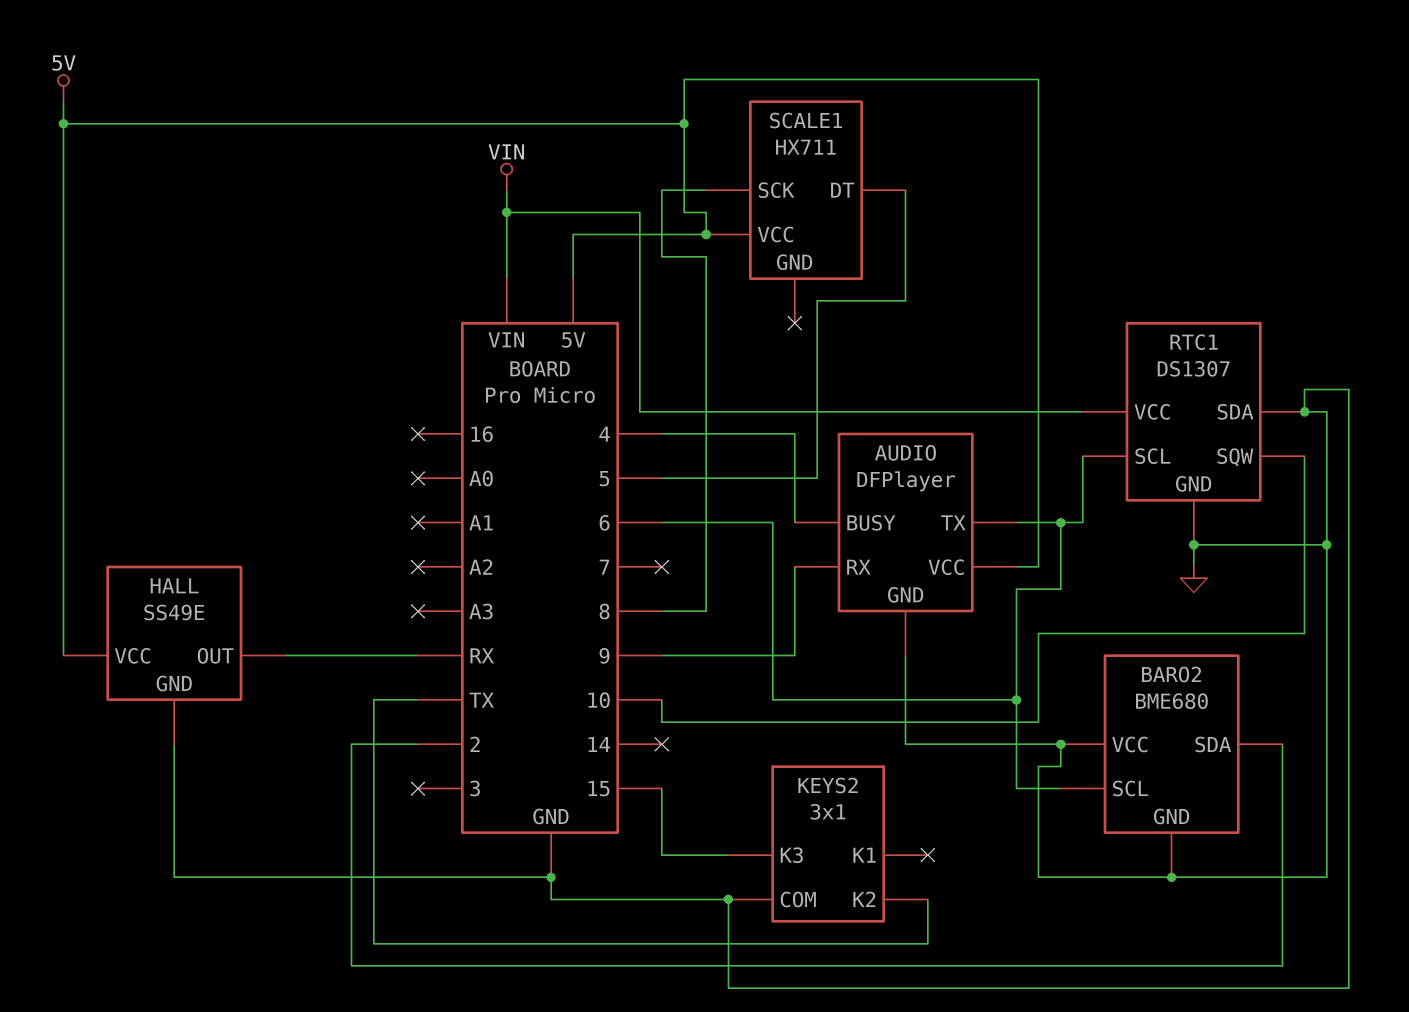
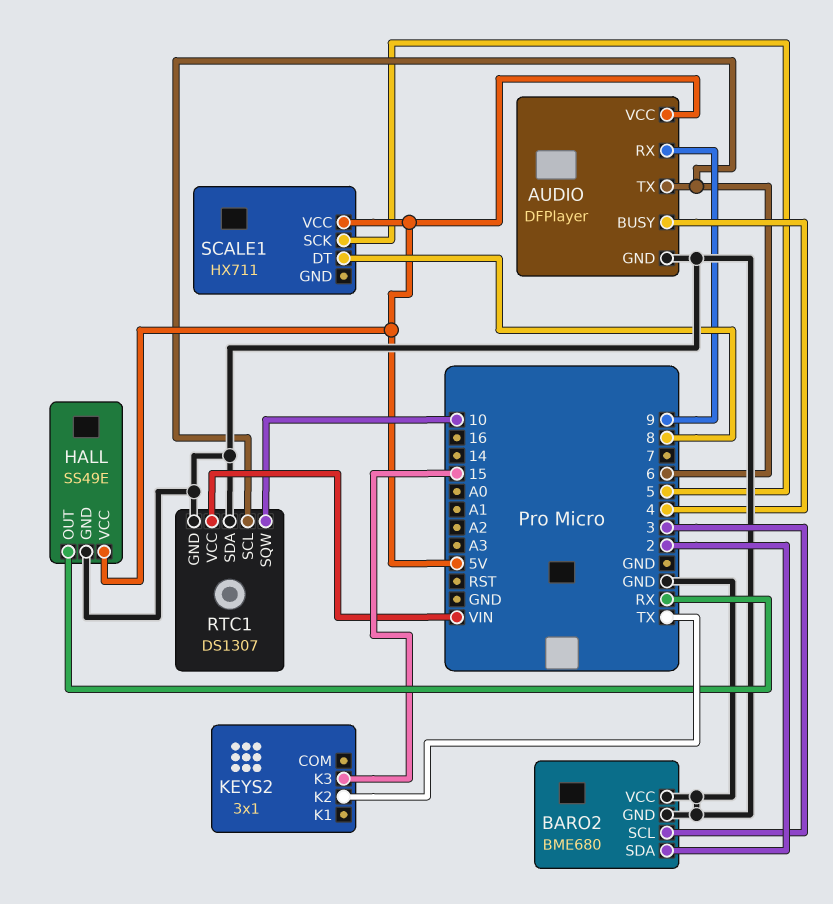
BARO2 pin SCL: 6 -> 3
KEYS2 pin COM: GND -> none
SCALE1 pin DT: 5 -> 8
SCALE1 pin SCK: 8 -> 5

